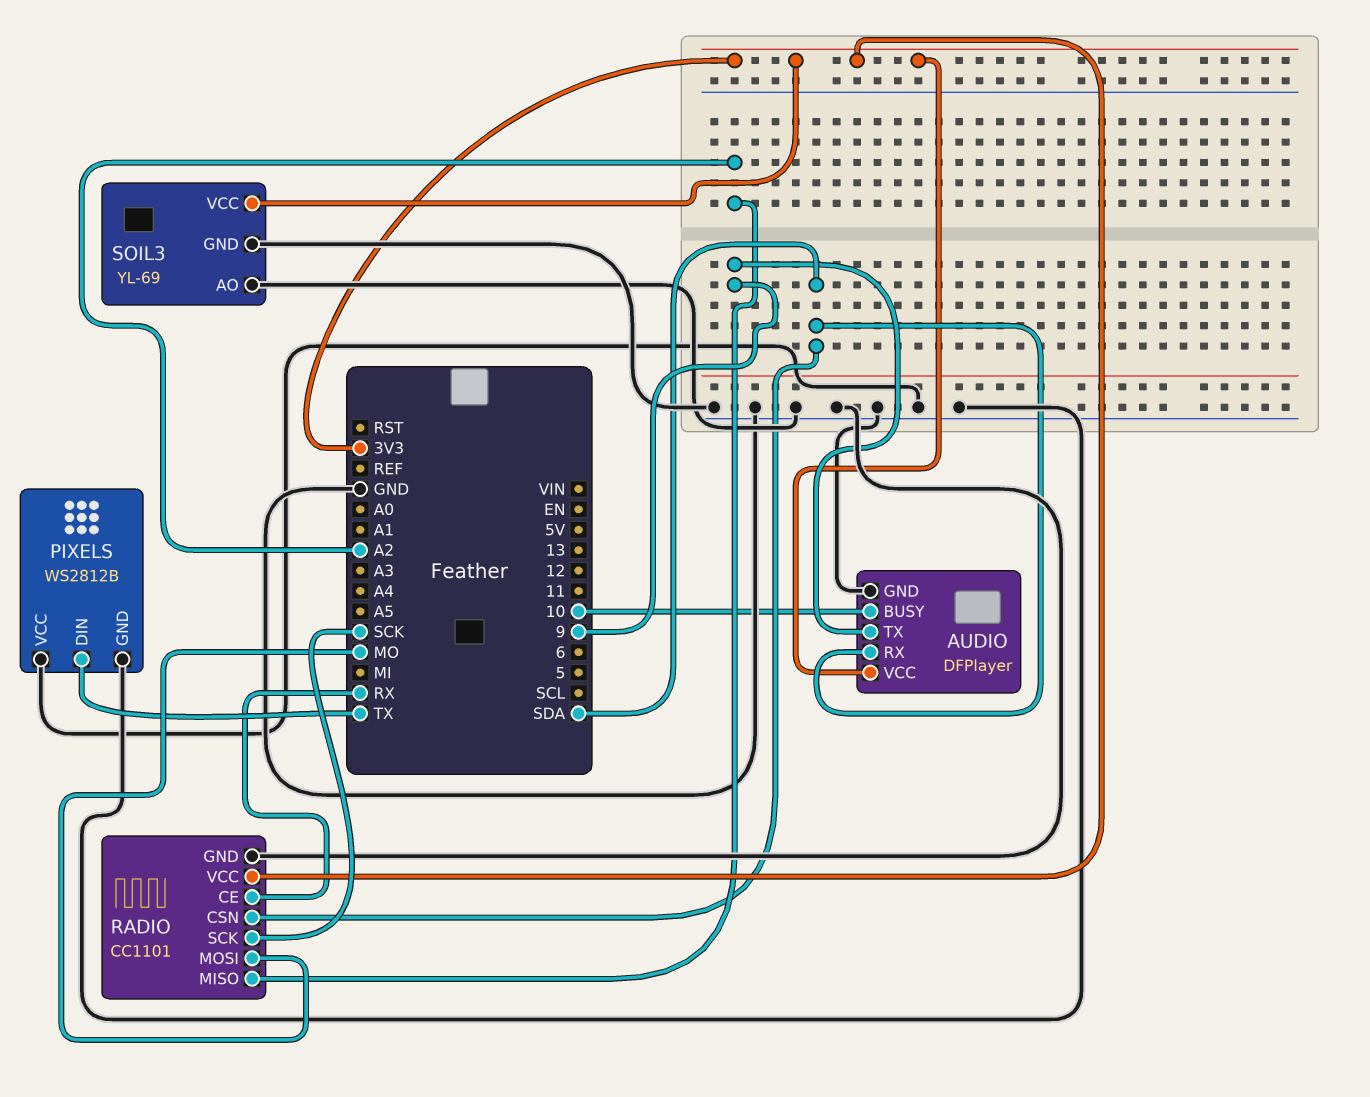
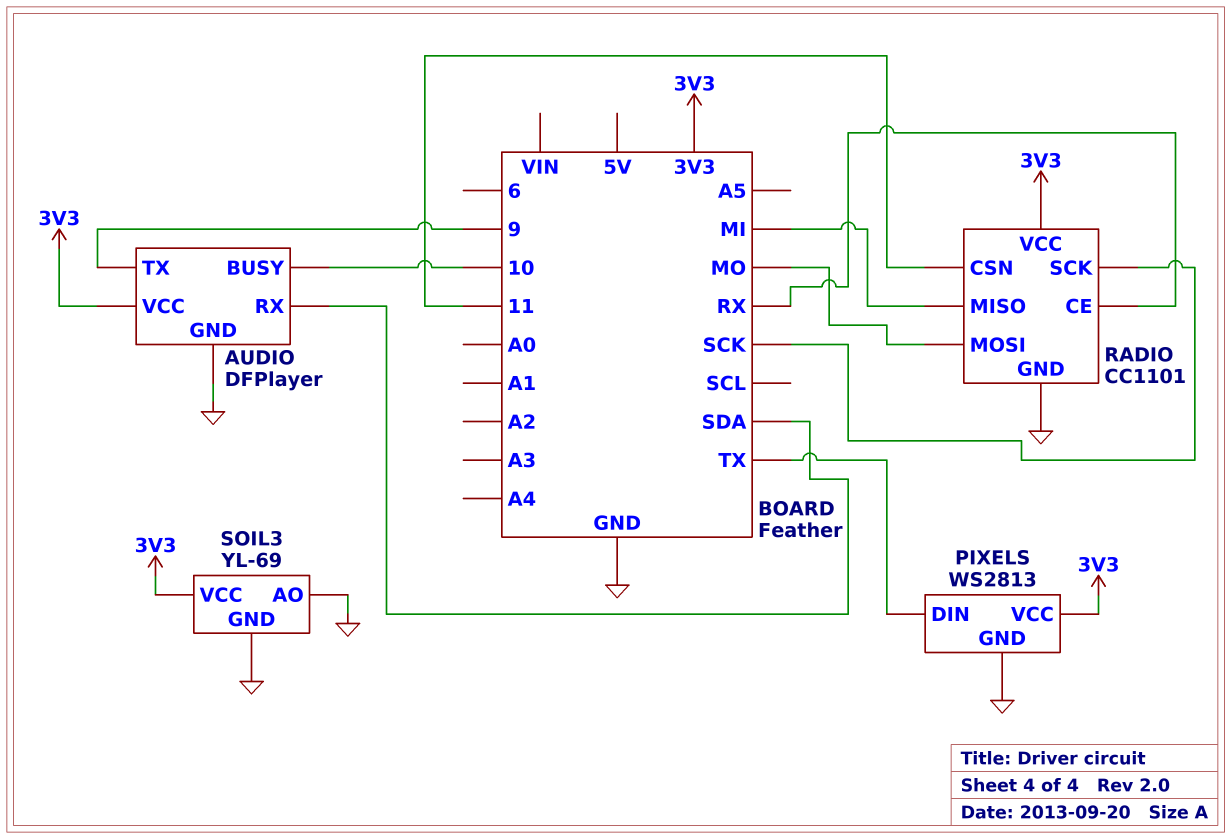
PIXELS: WS2812B -> WS2813
PIXELS pin VCC: GND -> 3V3
RADIO pin CSN: SDA -> 11
RADIO pin MISO: A2 -> MI

